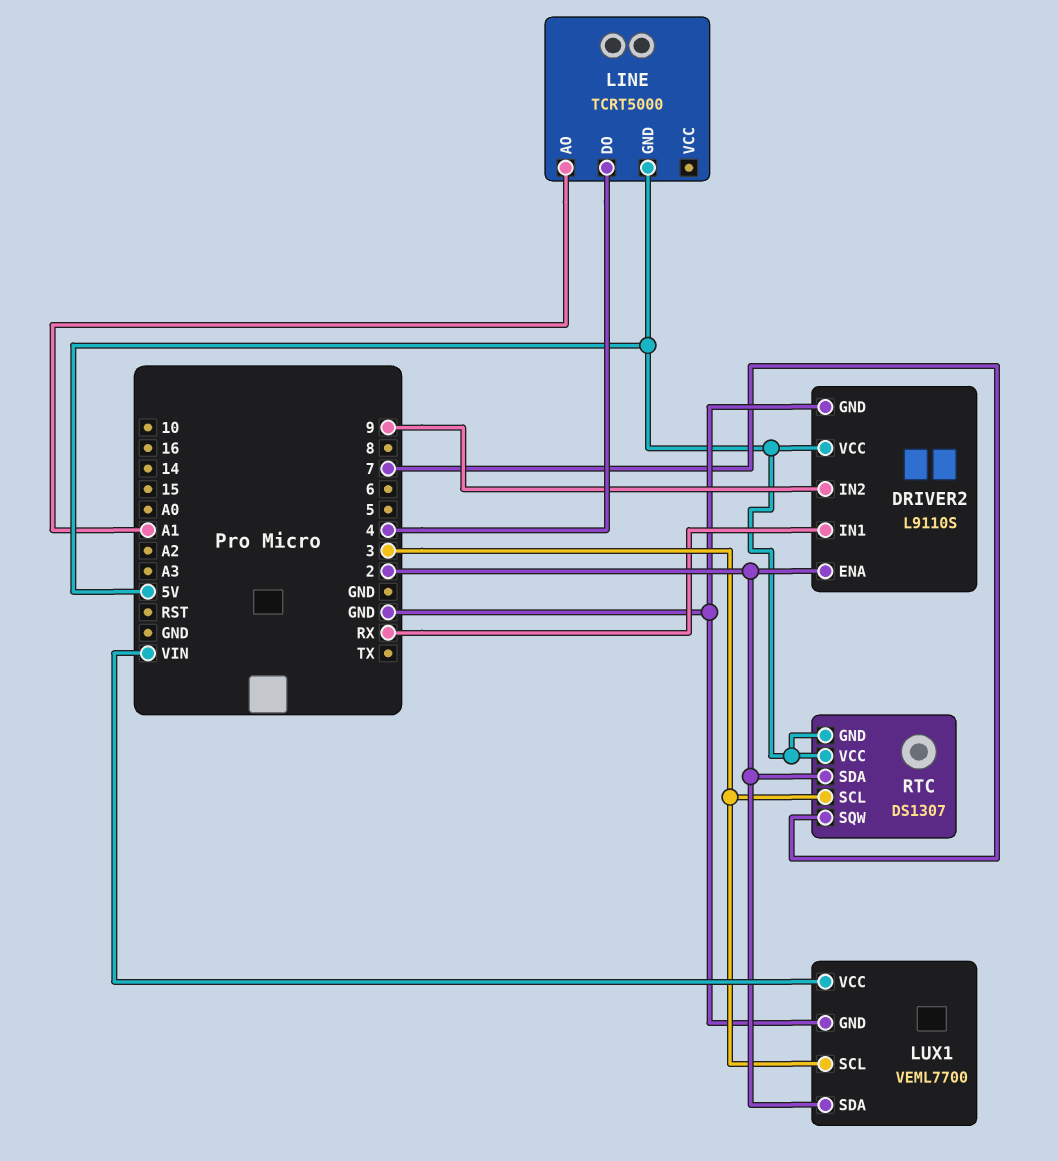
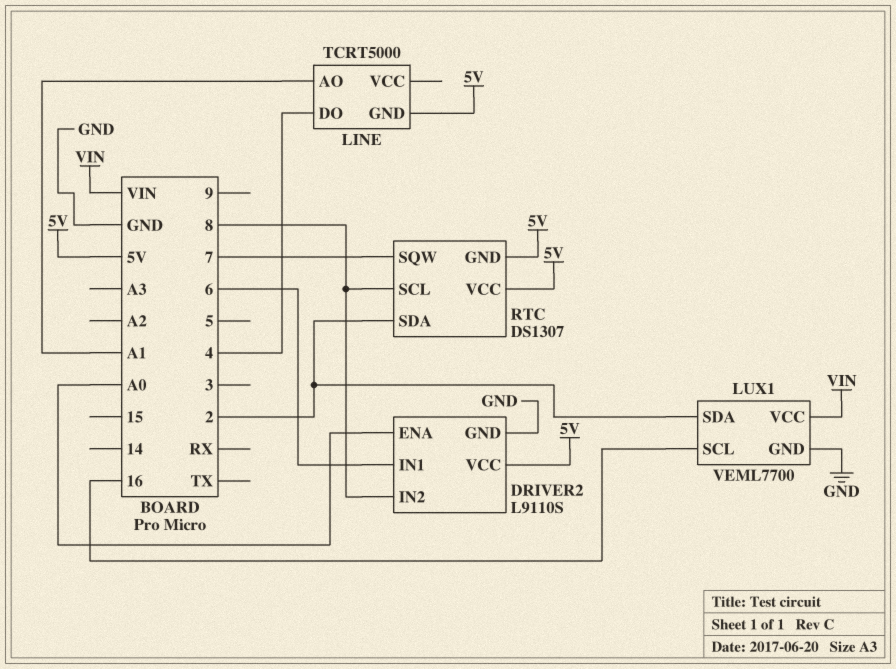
DRIVER2 pin ENA: 2 -> A0
DRIVER2 pin IN1: RX -> 6
DRIVER2 pin IN2: 9 -> 8
LUX1 pin SCL: 3 -> 16
RTC pin SCL: 3 -> 8

